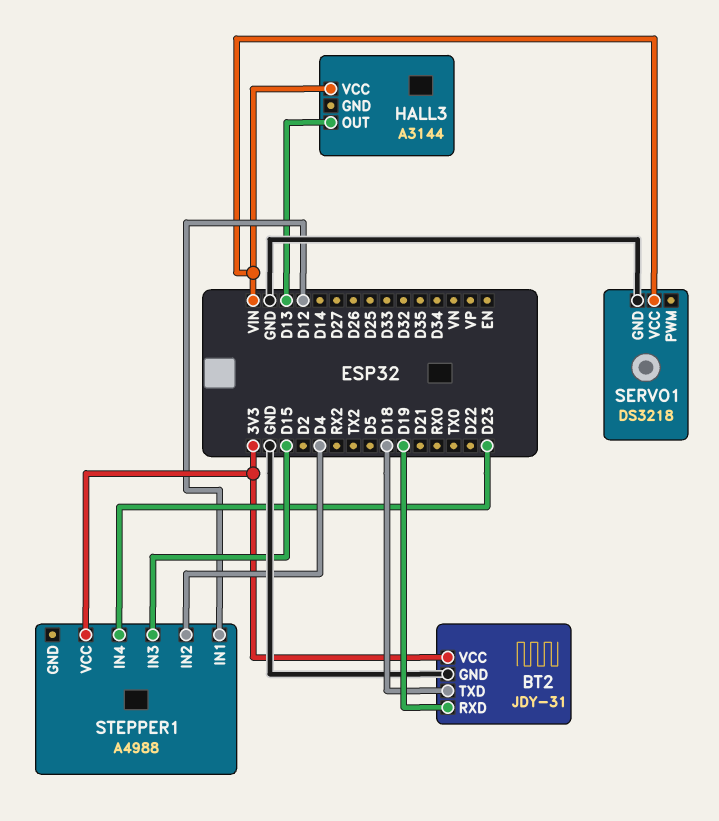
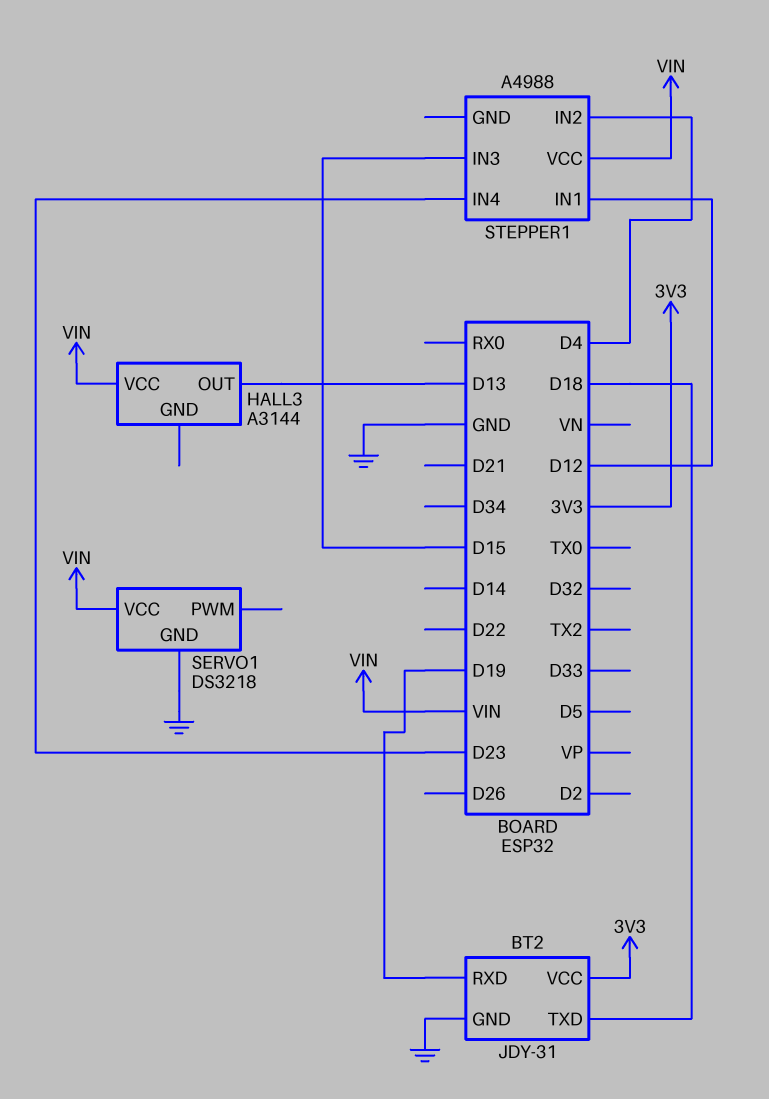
STEPPER1 pin VCC: 3V3 -> VIN

